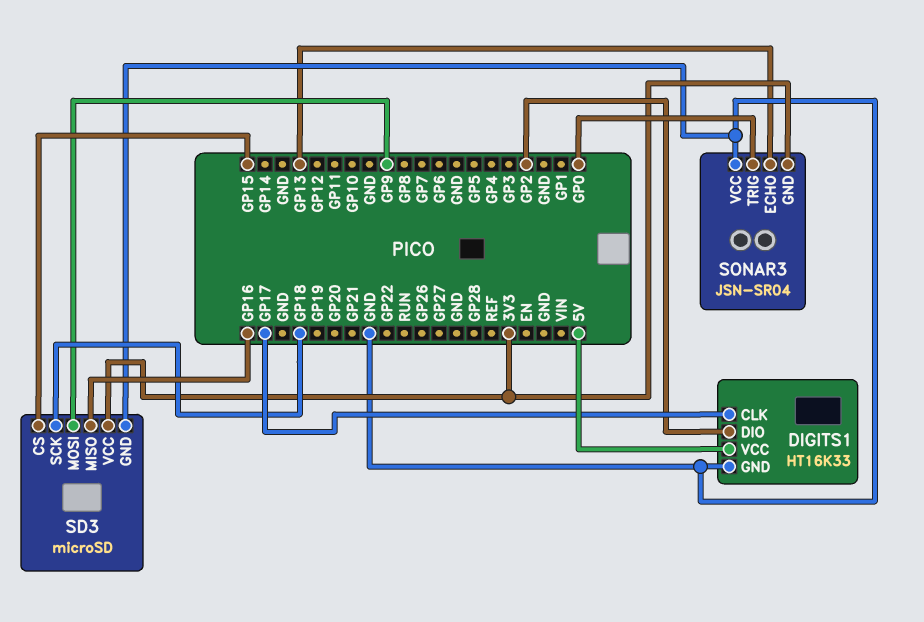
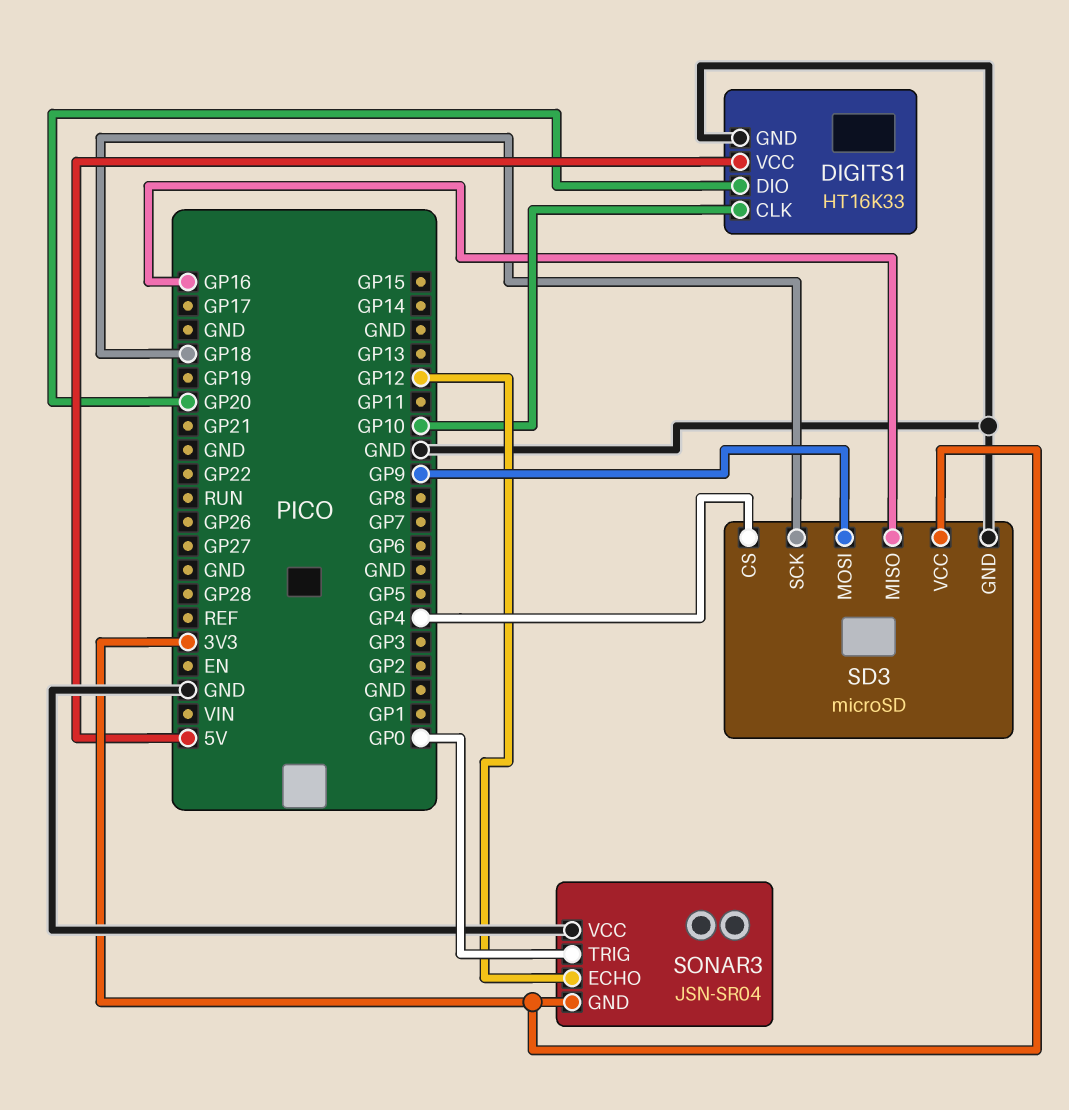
DIGITS1 pin CLK: GP17 -> GP10
DIGITS1 pin DIO: GP2 -> GP20
SD3 pin CS: GP15 -> GP4
SONAR3 pin ECHO: GP13 -> GP12

